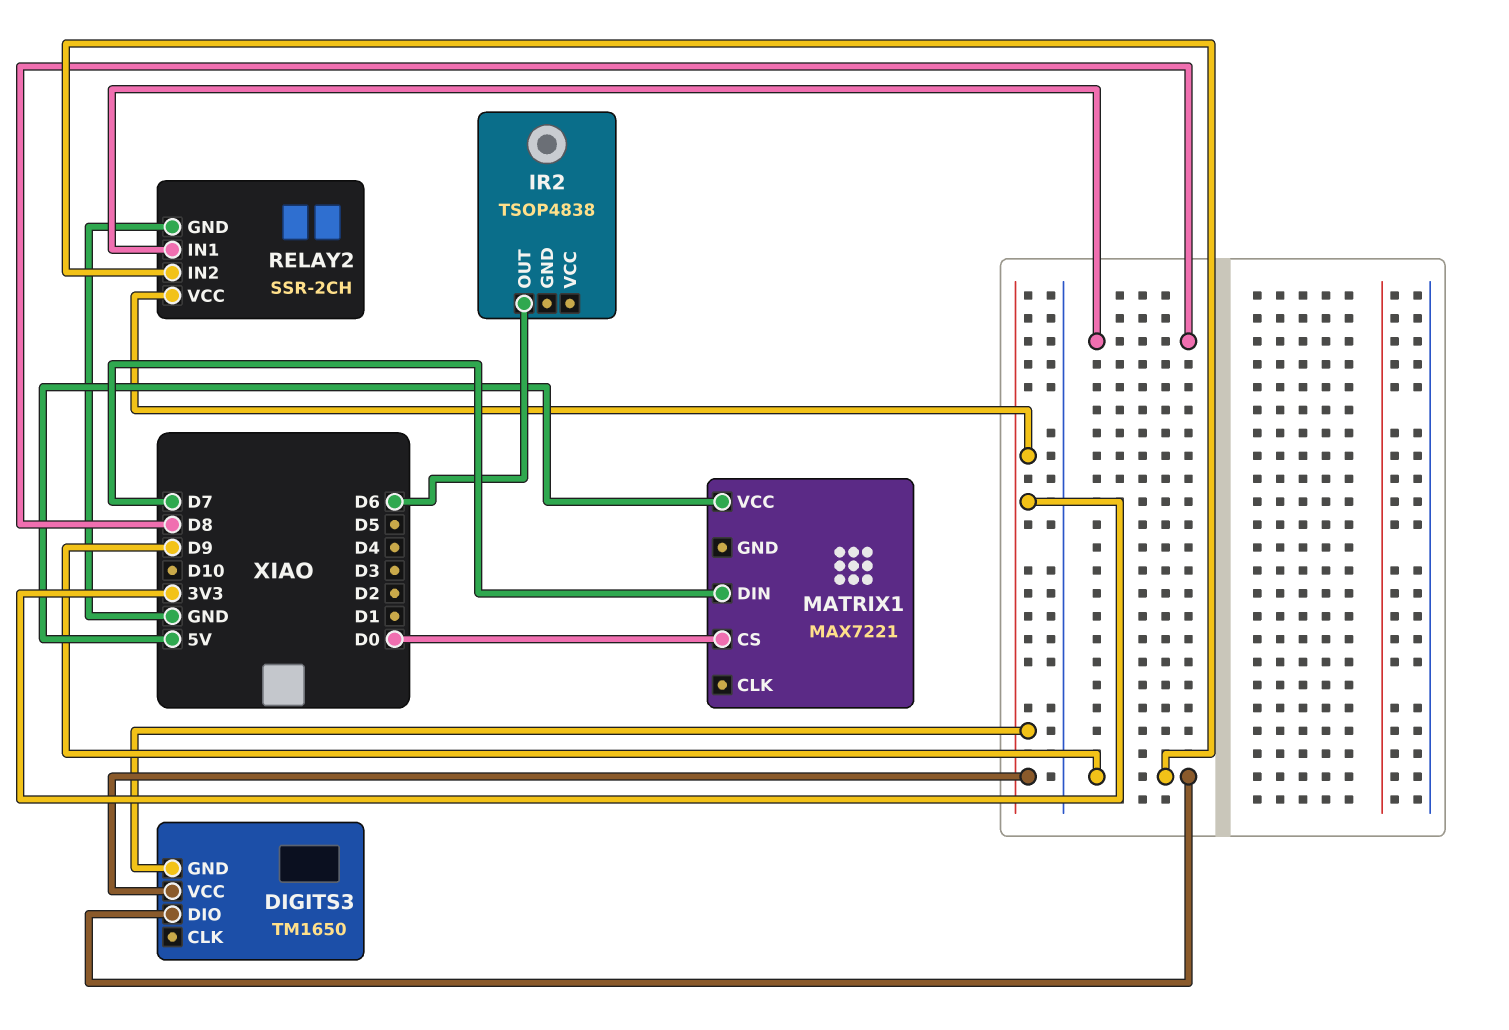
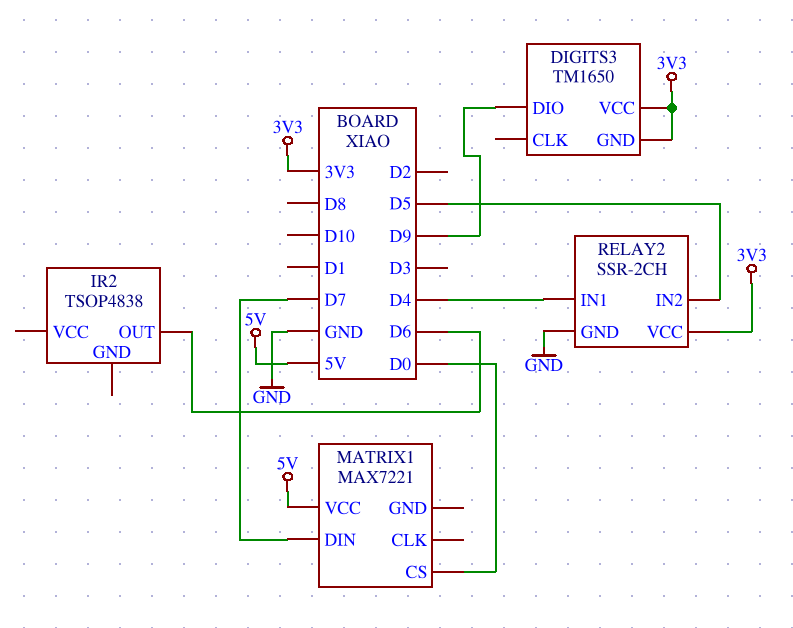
RELAY2 pin IN1: D8 -> D4
RELAY2 pin IN2: D9 -> D5

